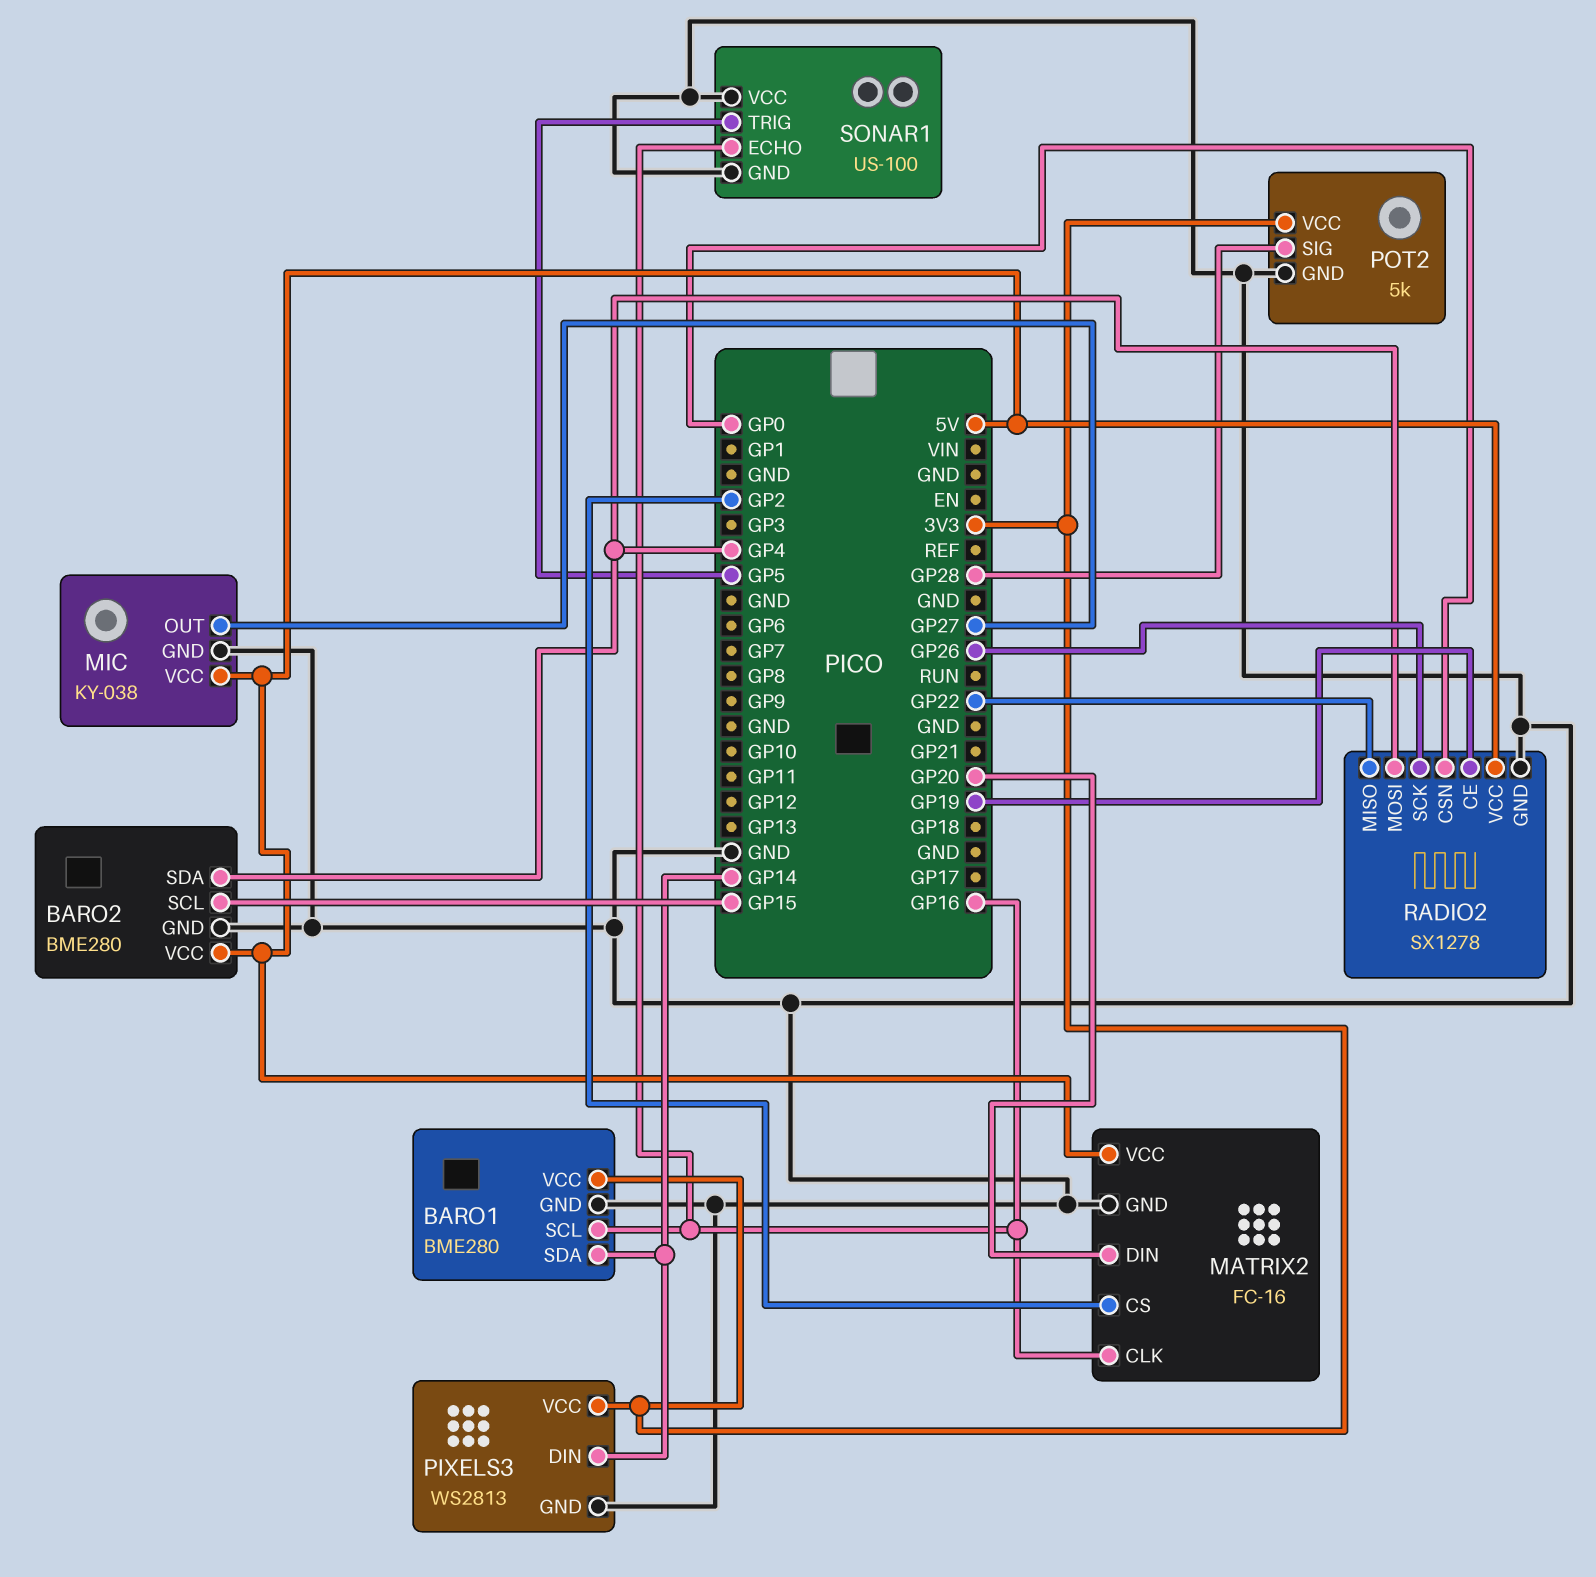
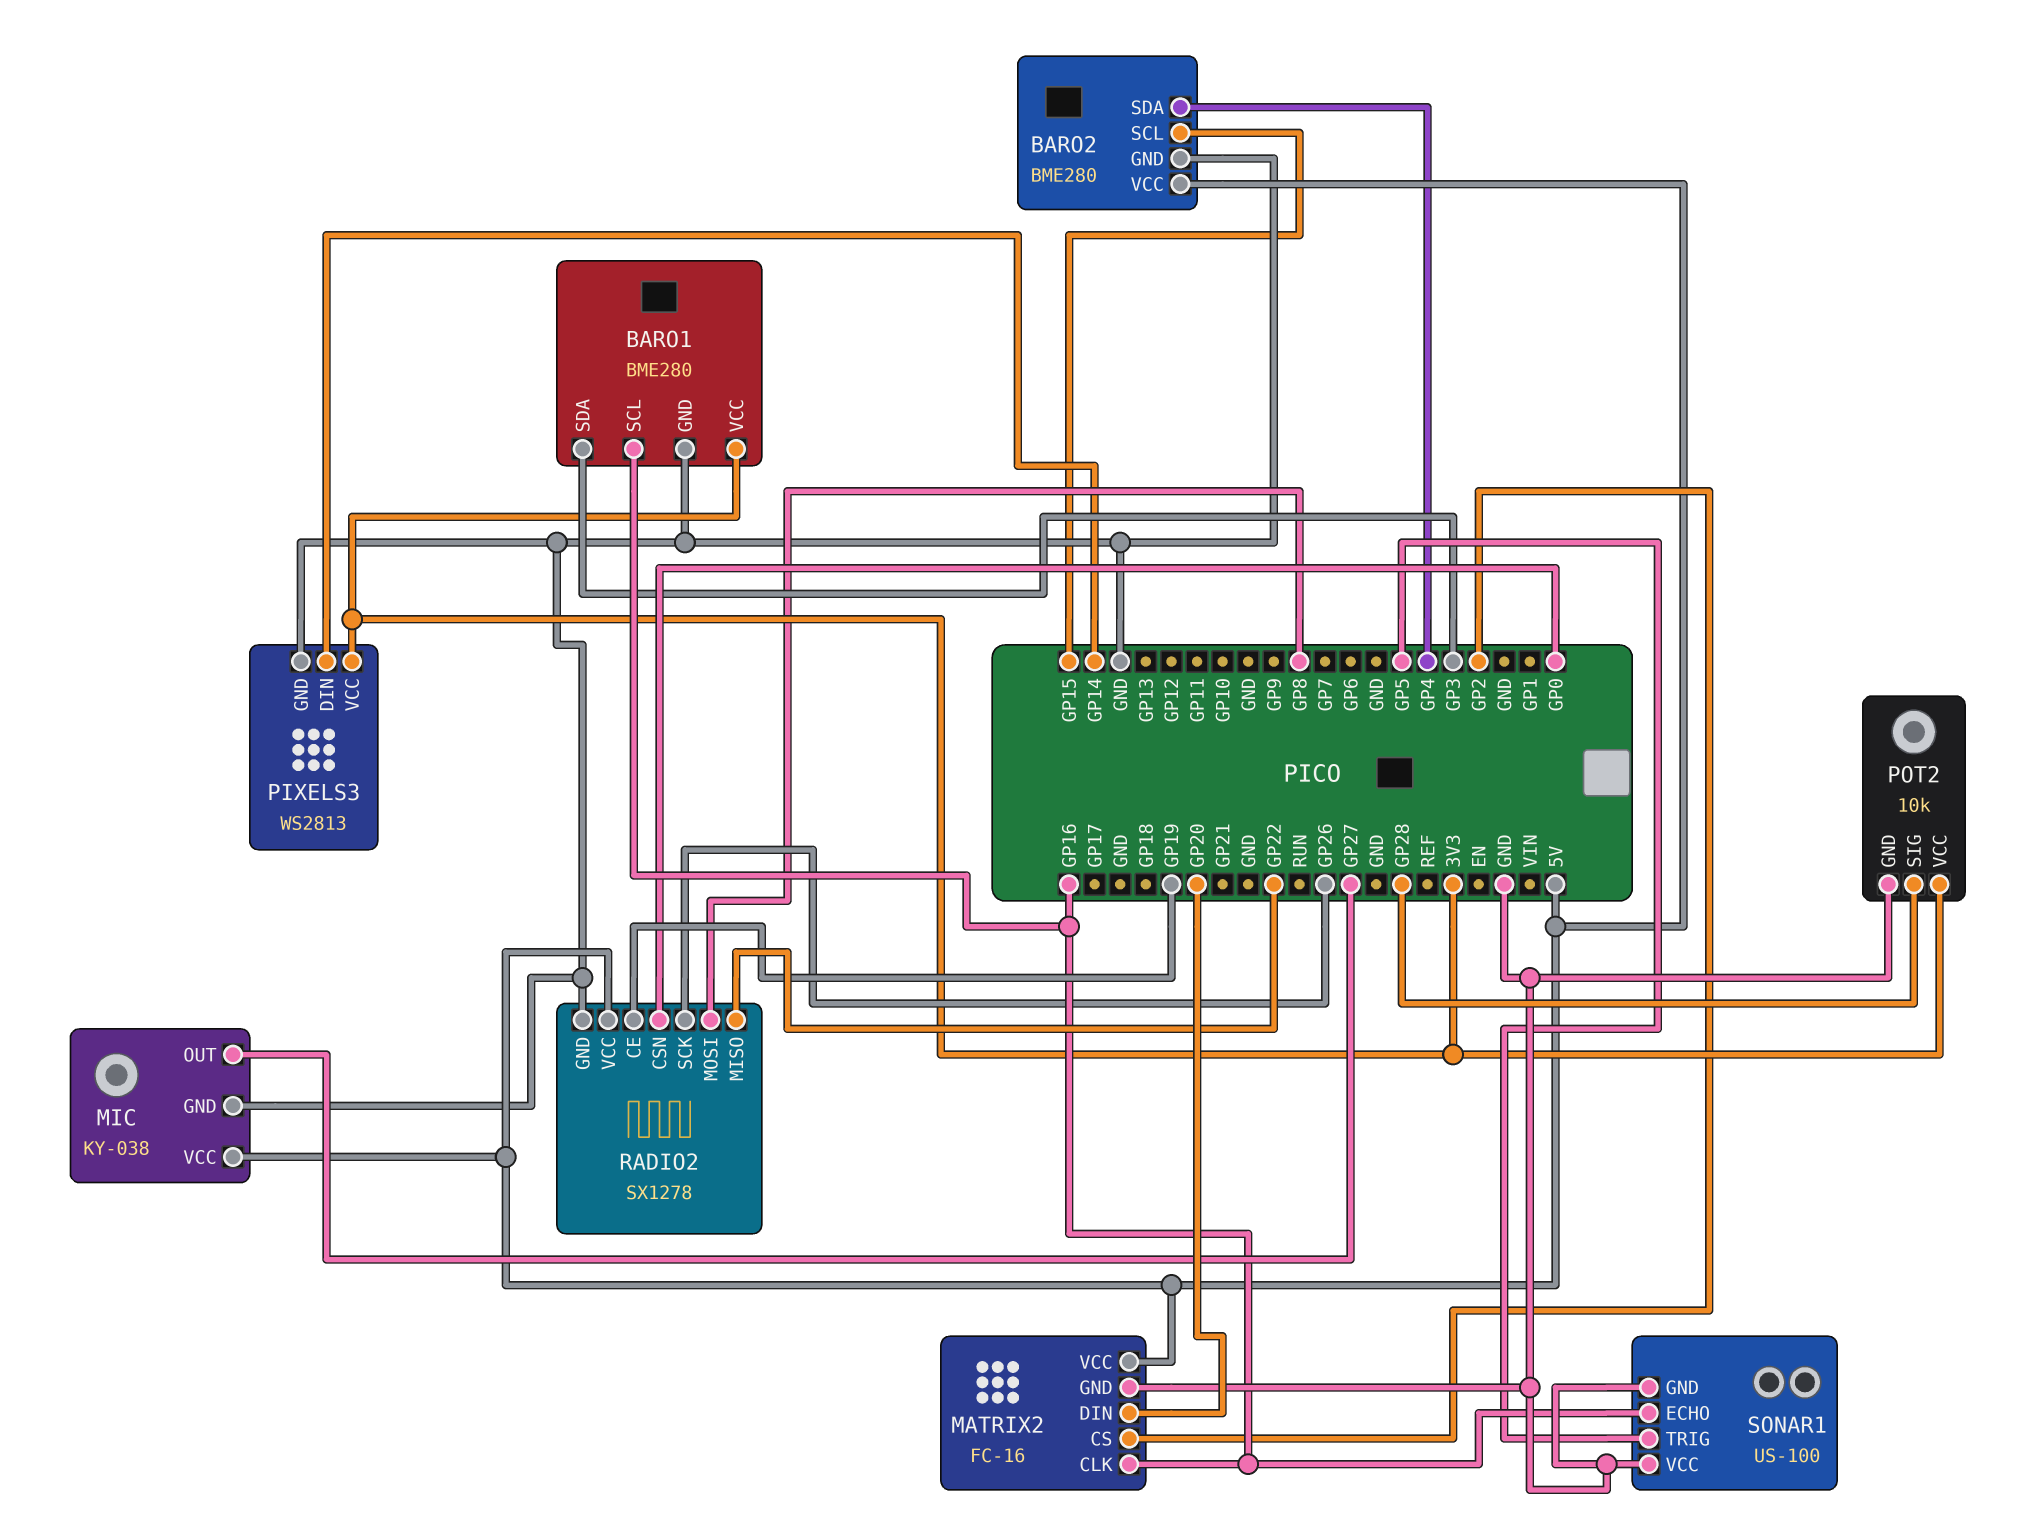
BARO1 pin SDA: GP14 -> GP3
POT2: 5k -> 10k
RADIO2 pin MOSI: GP4 -> GP8

